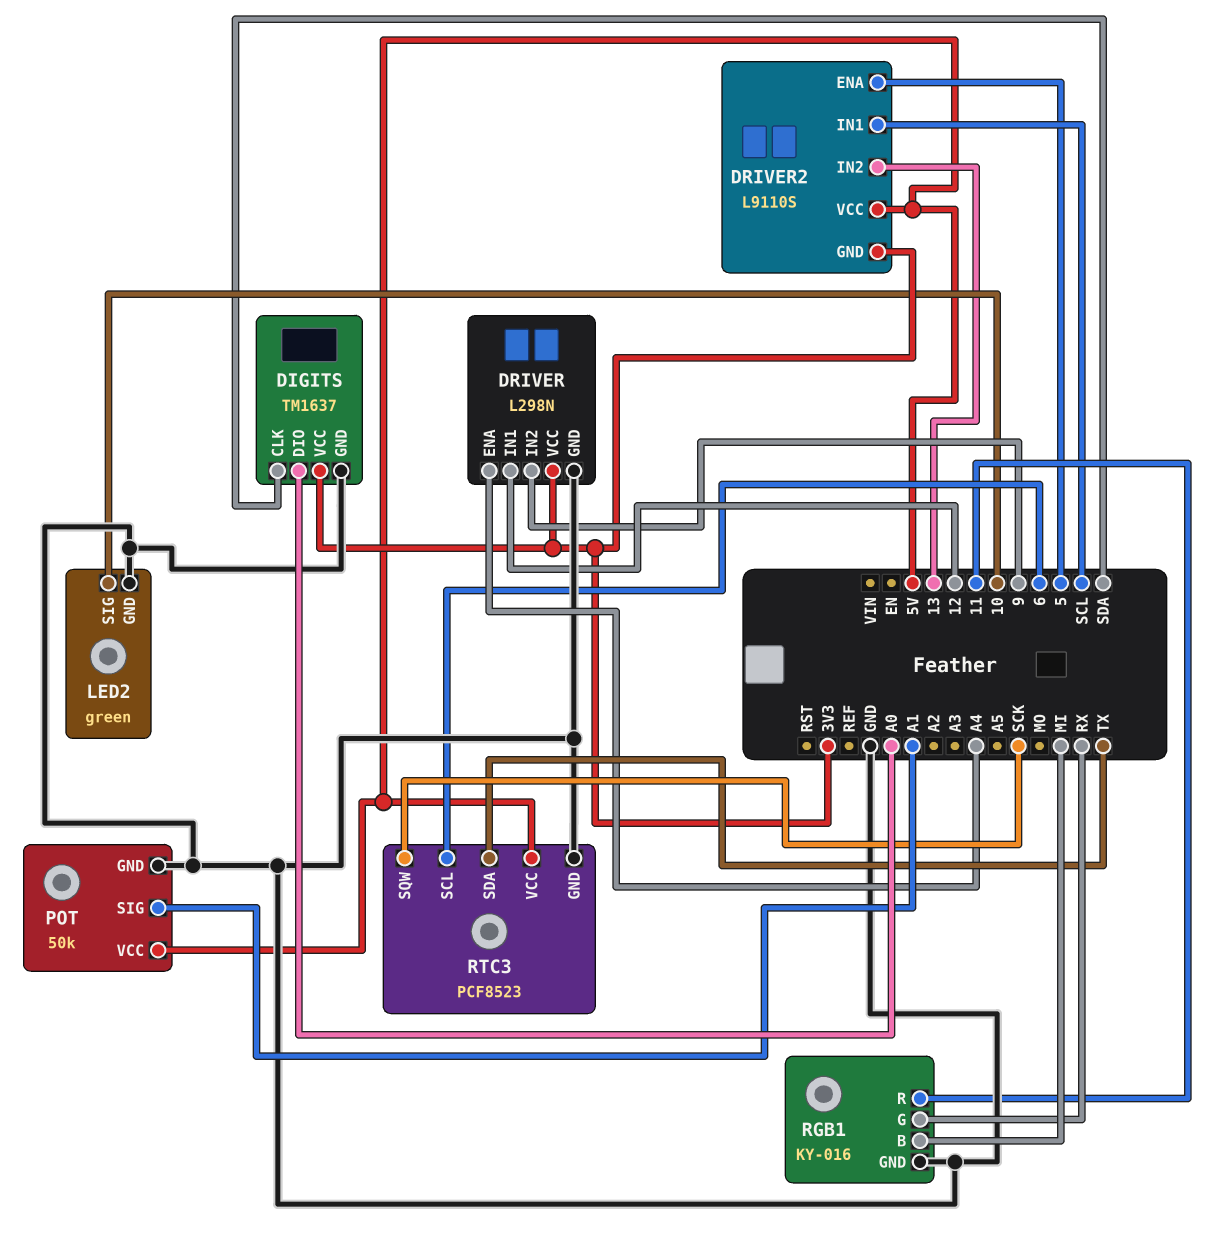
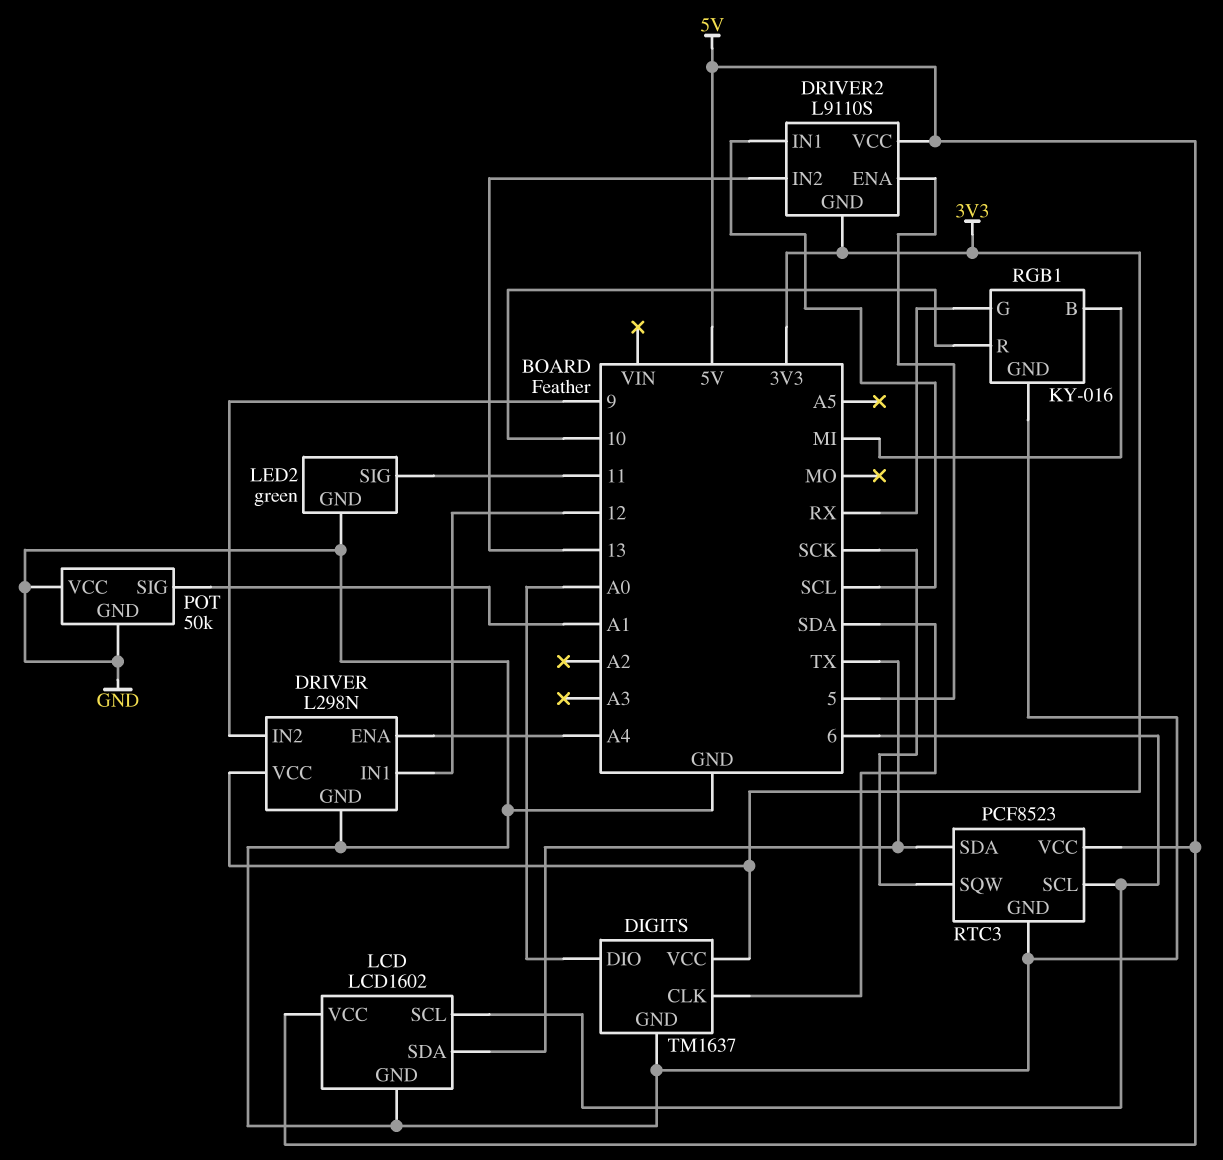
LCD: none -> LCD1602
LCD pin GND: none -> GND
LCD pin SCL: none -> 6
LCD pin SDA: none -> TX
LCD pin VCC: none -> 5V
LED2 pin SIG: 10 -> 11
POT pin VCC: 5V -> GND
RGB1 pin R: 11 -> 10

